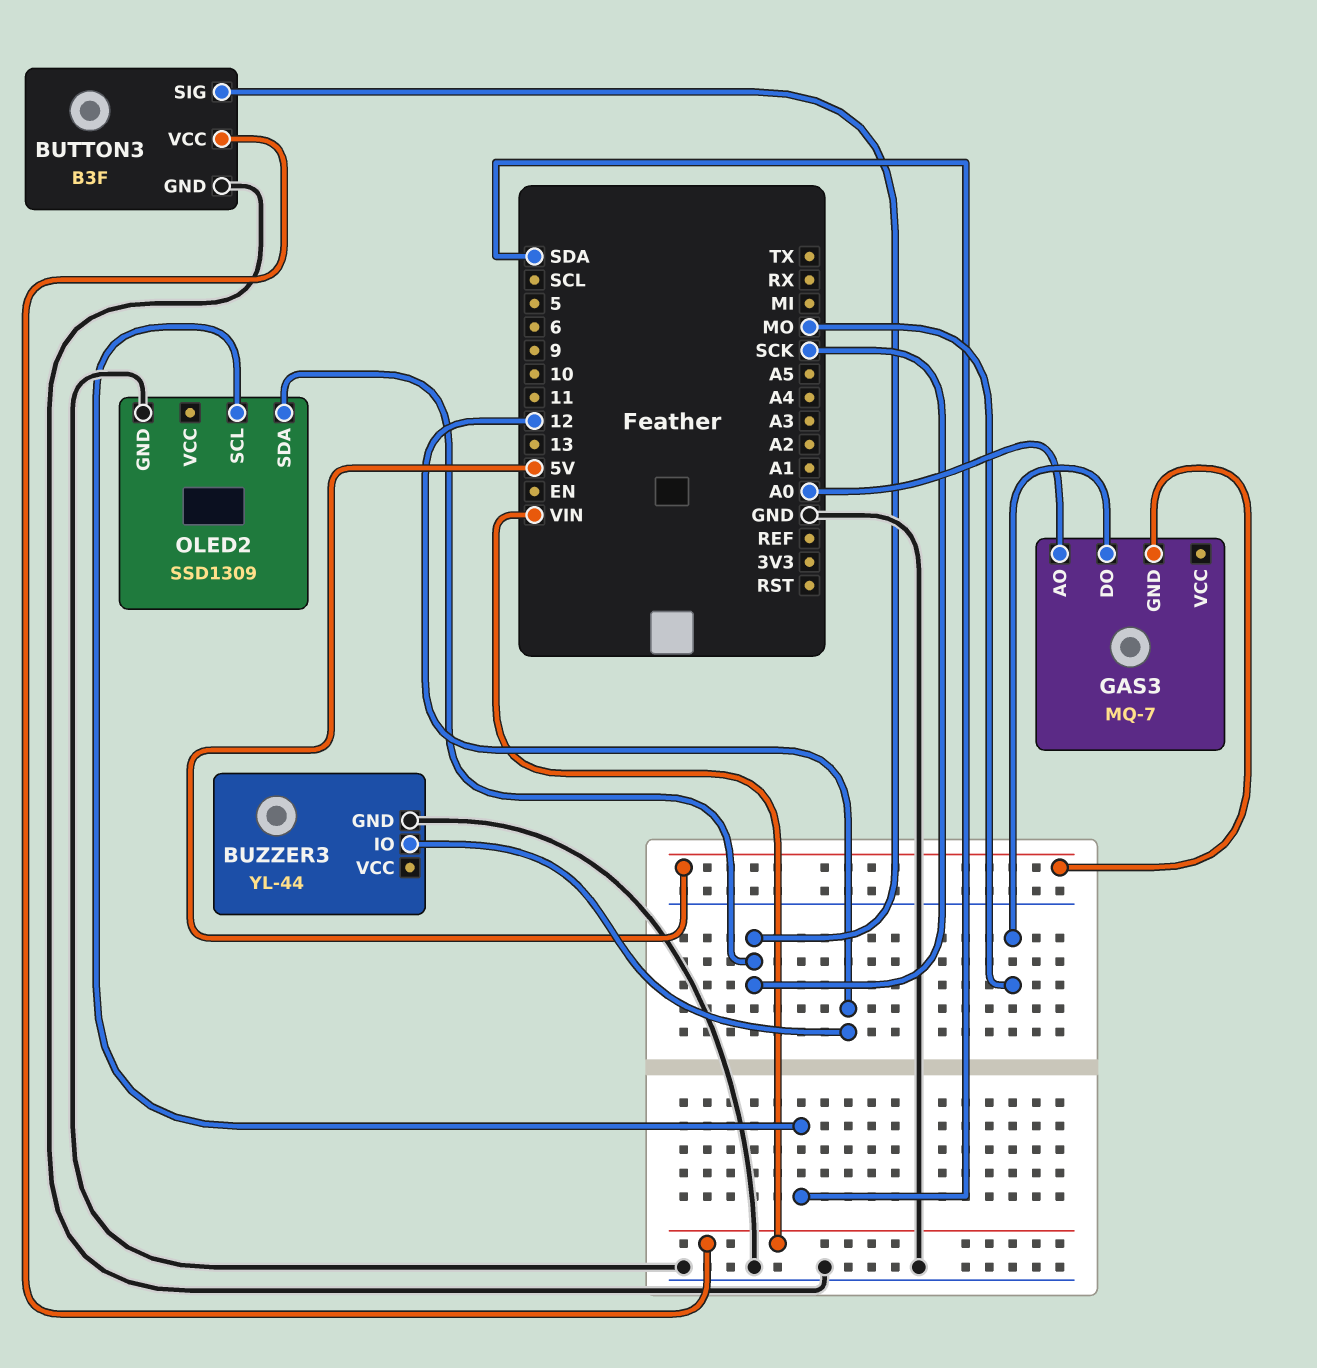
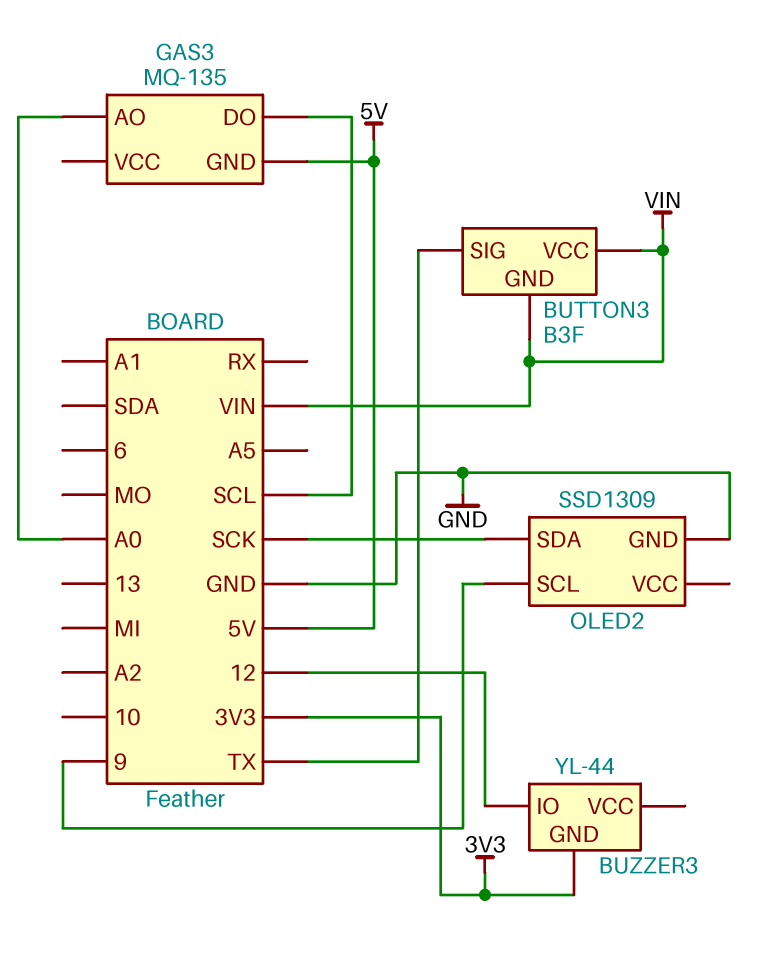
BUTTON3 pin GND: GND -> VIN
BUTTON3 pin SIG: SCK -> TX
BUZZER3 pin GND: GND -> 3V3
GAS3: MQ-7 -> MQ-135
GAS3 pin DO: MO -> SCL
OLED2 pin SCL: SDA -> 9

